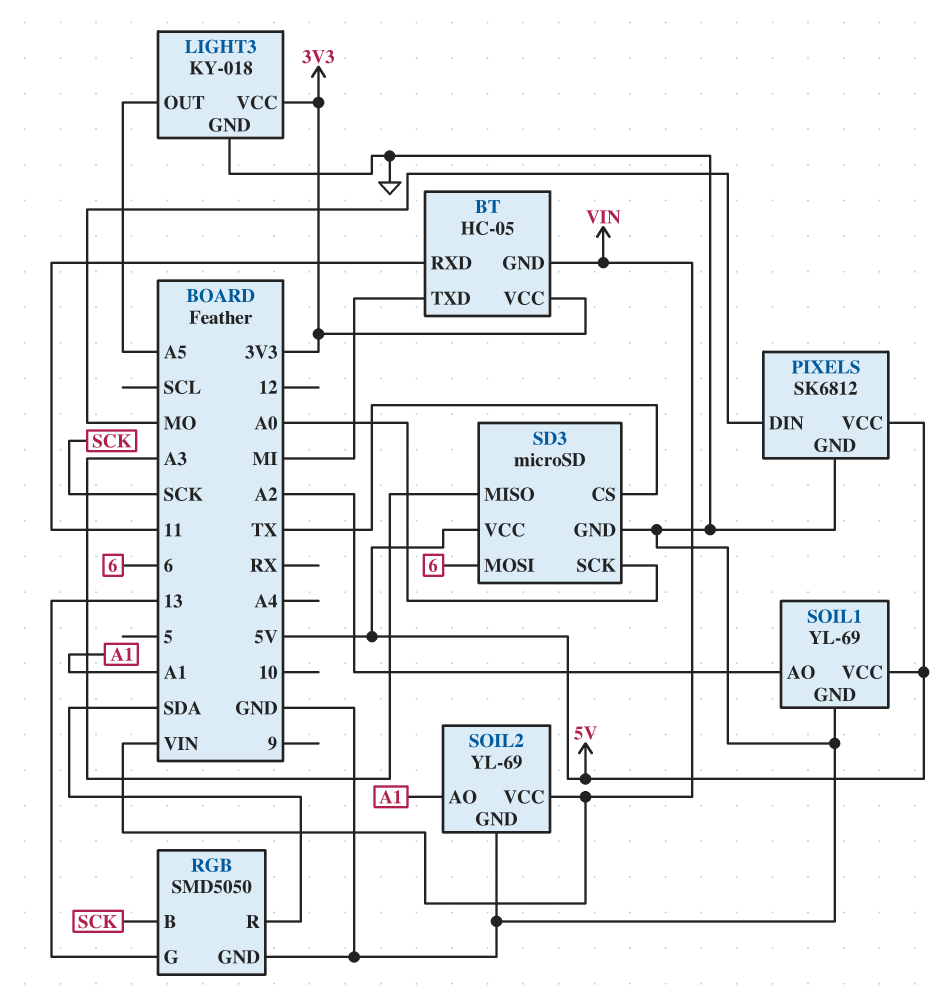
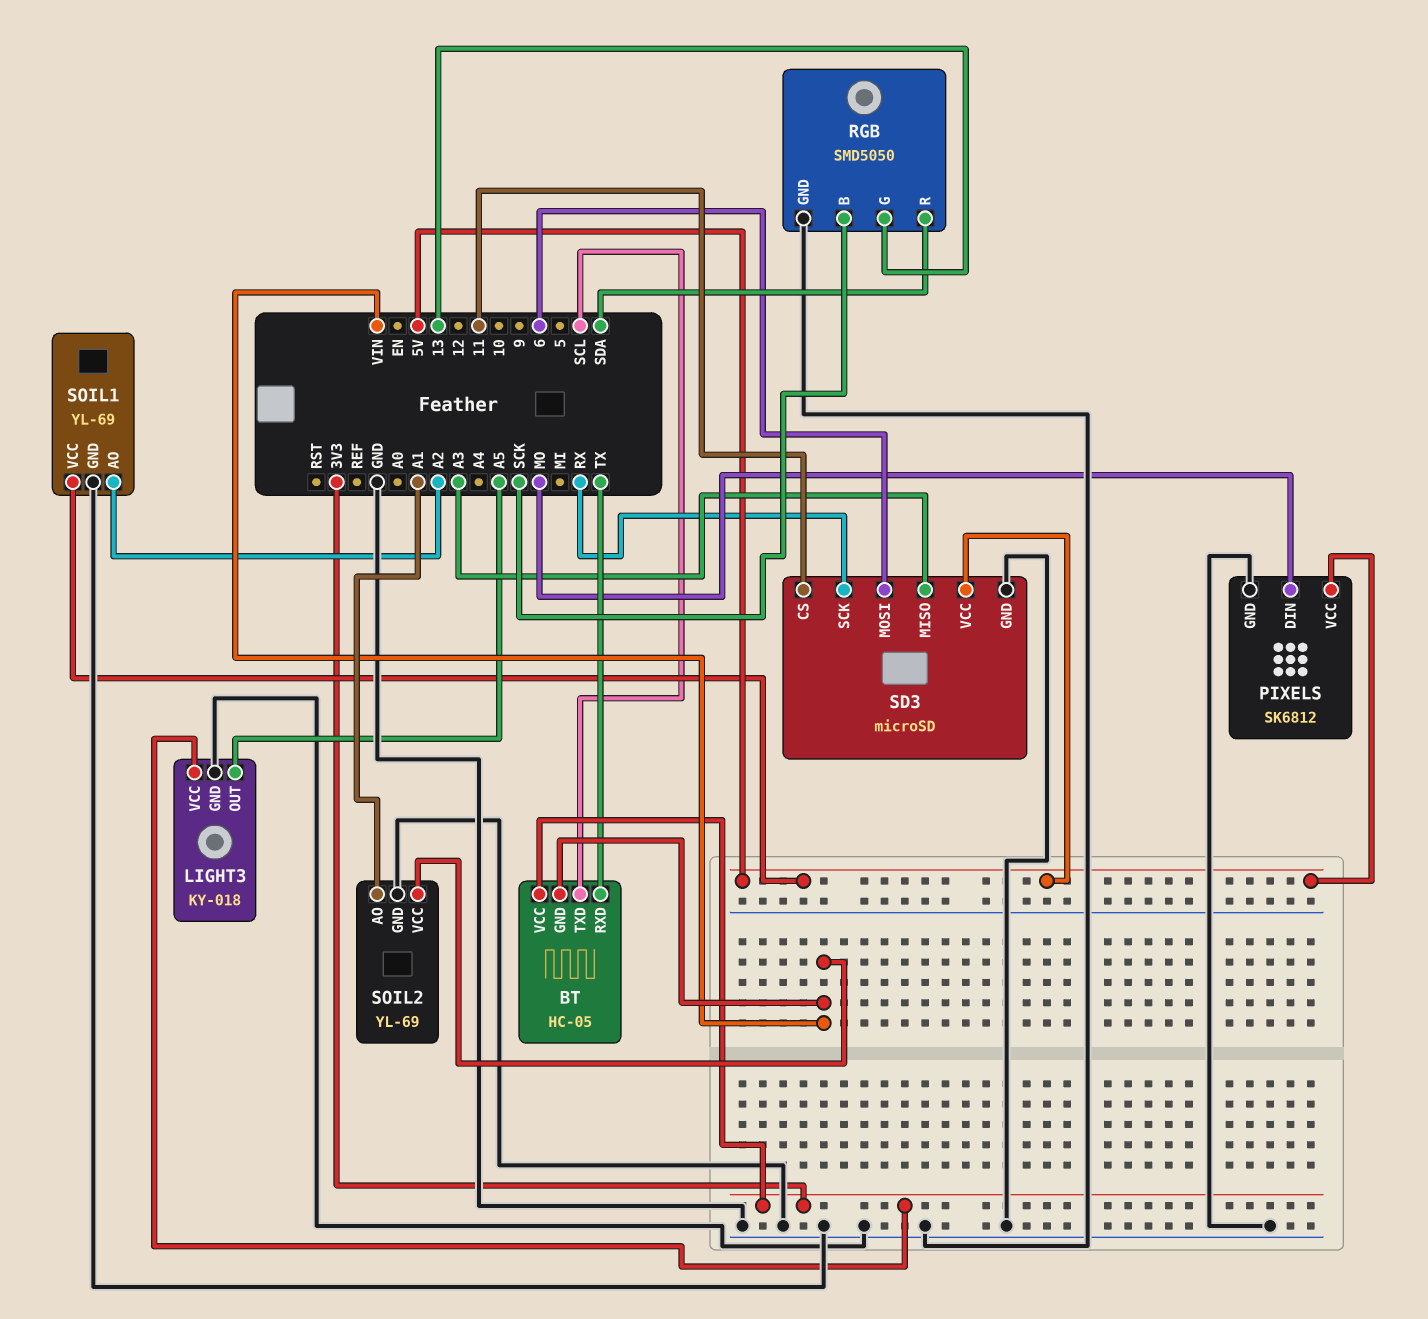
BT pin RXD: 11 -> TX
BT pin TXD: MI -> SCL
SD3 pin CS: TX -> 11
SD3 pin SCK: A0 -> RX

